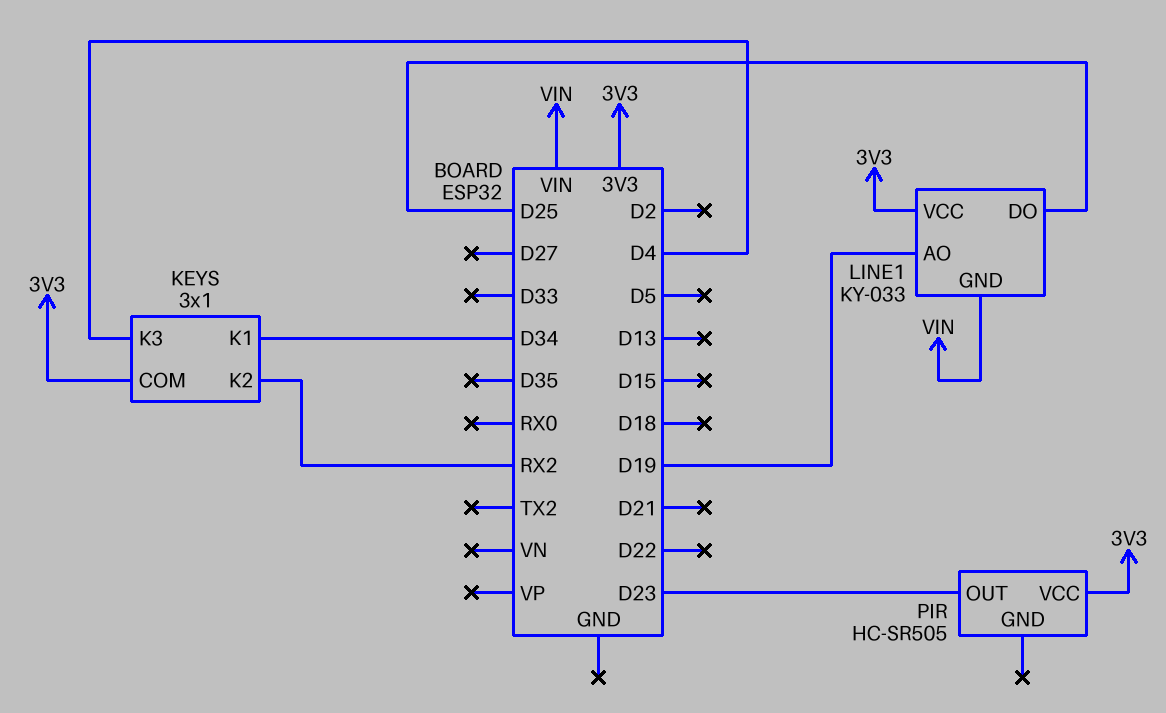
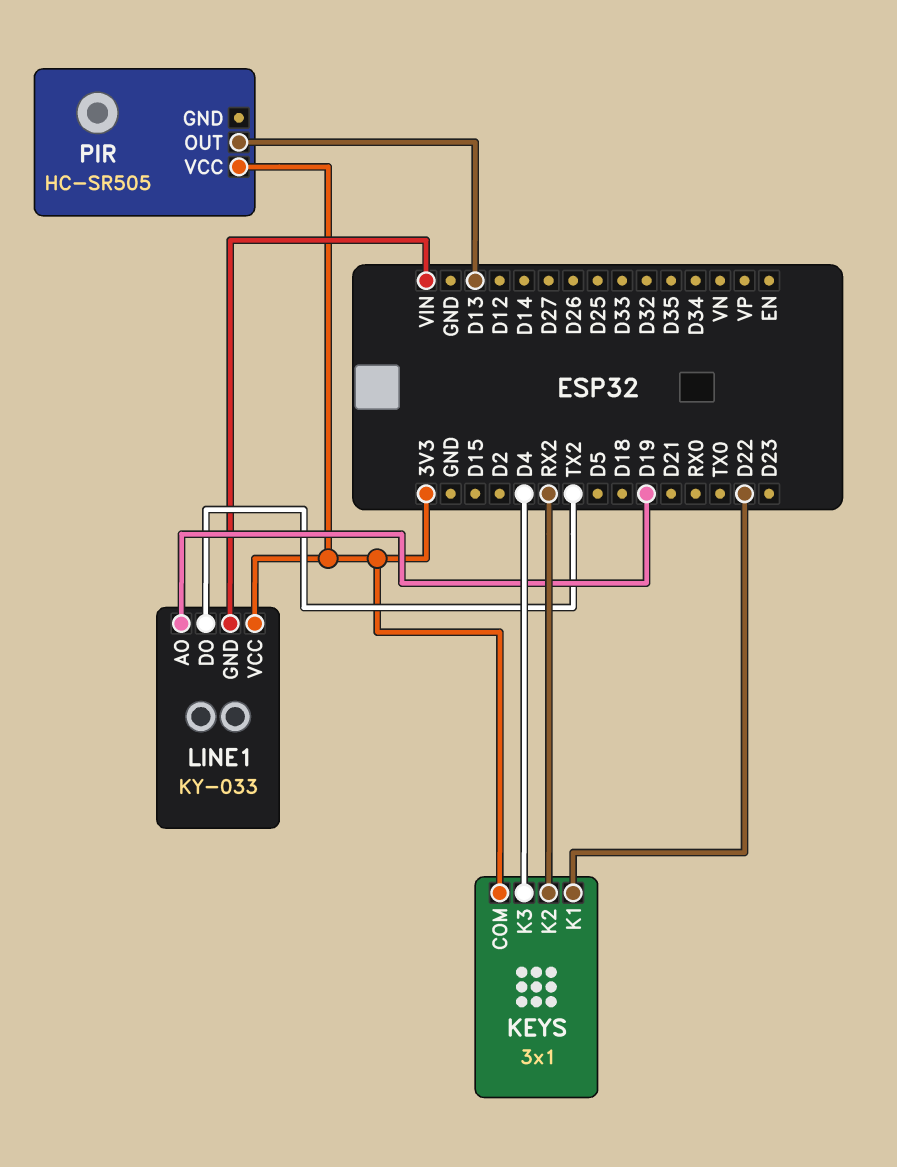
KEYS pin K1: D34 -> D22
LINE1 pin DO: D25 -> TX2
PIR pin OUT: D23 -> D13

